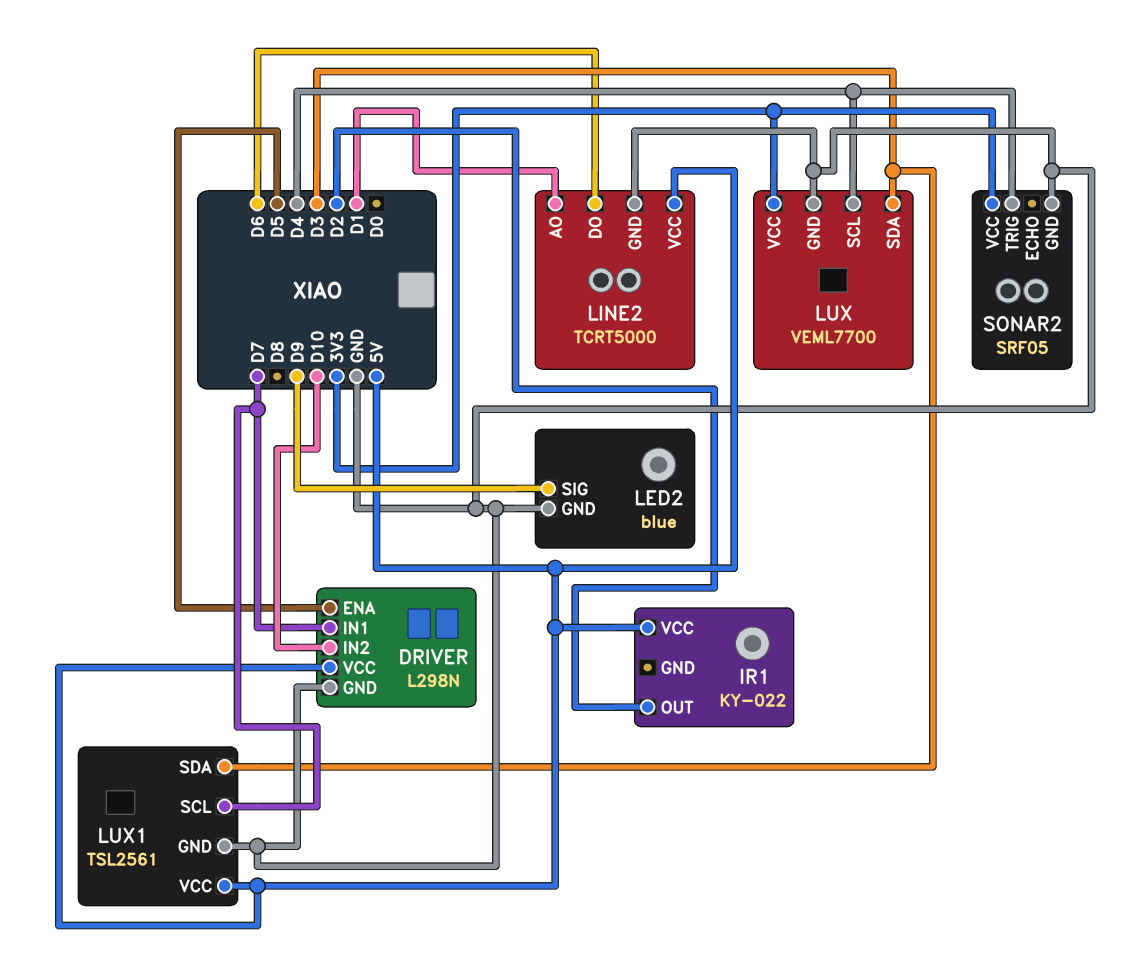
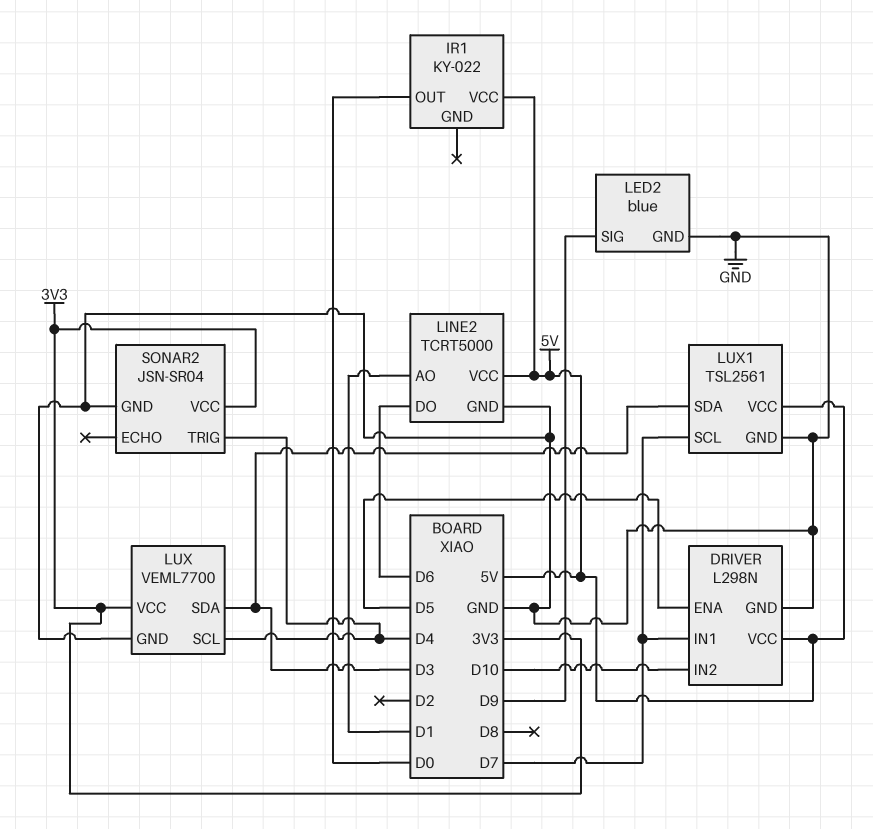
IR1 pin OUT: D2 -> D0
SONAR2: SRF05 -> JSN-SR04

